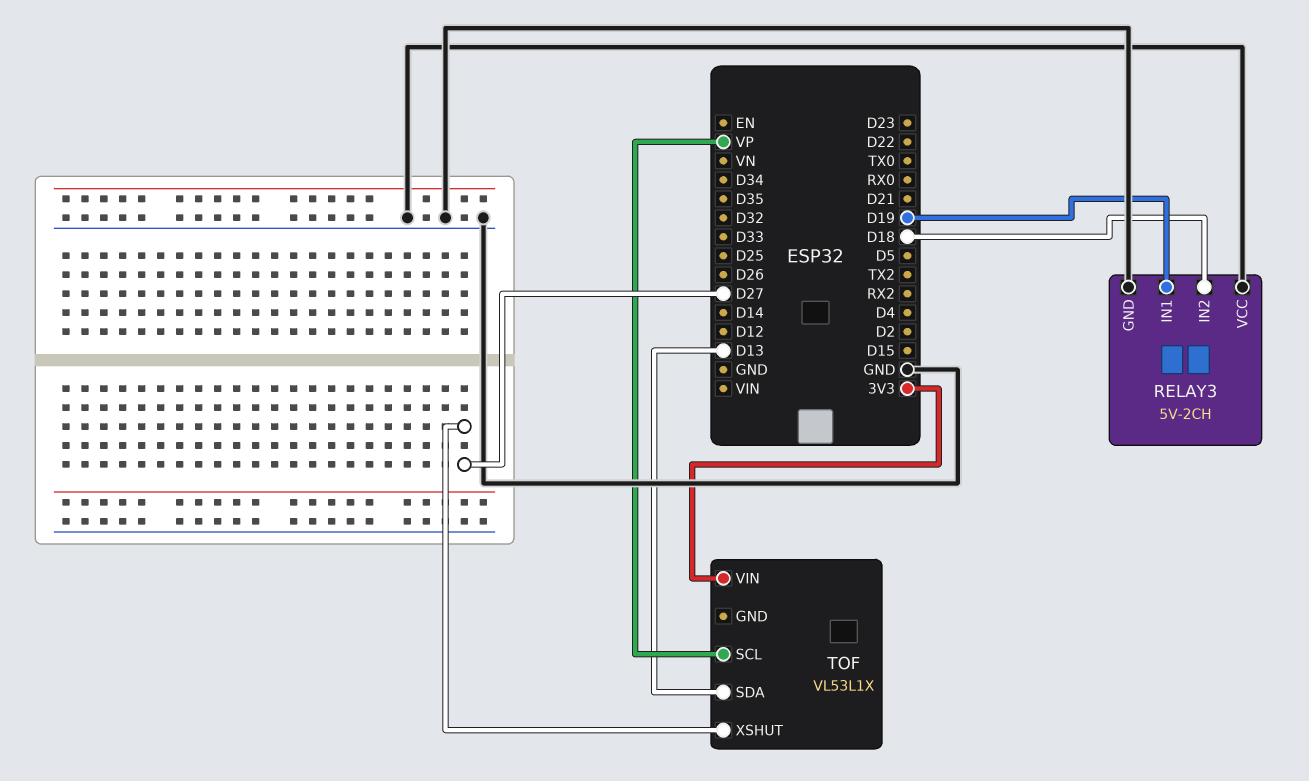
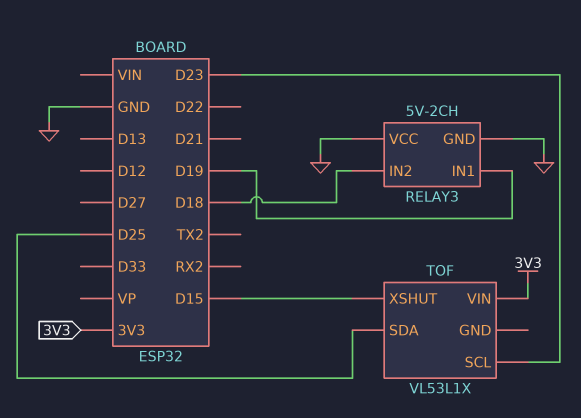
TOF pin SCL: VP -> D23
TOF pin SDA: D13 -> D25
TOF pin XSHUT: D27 -> D15

